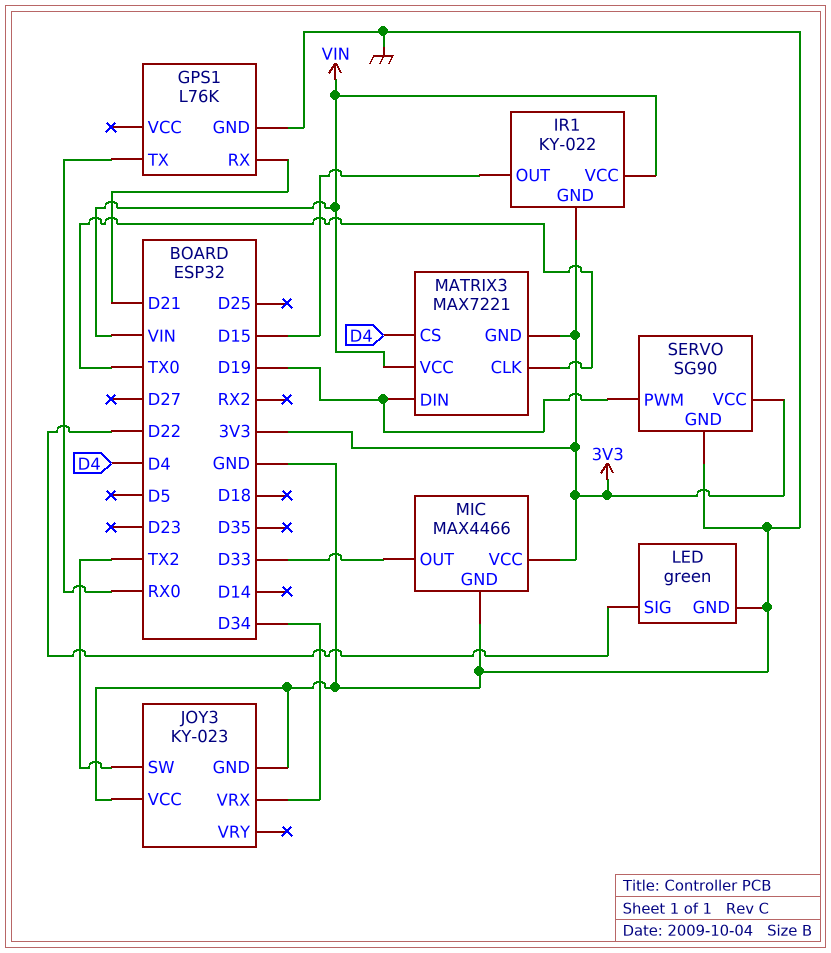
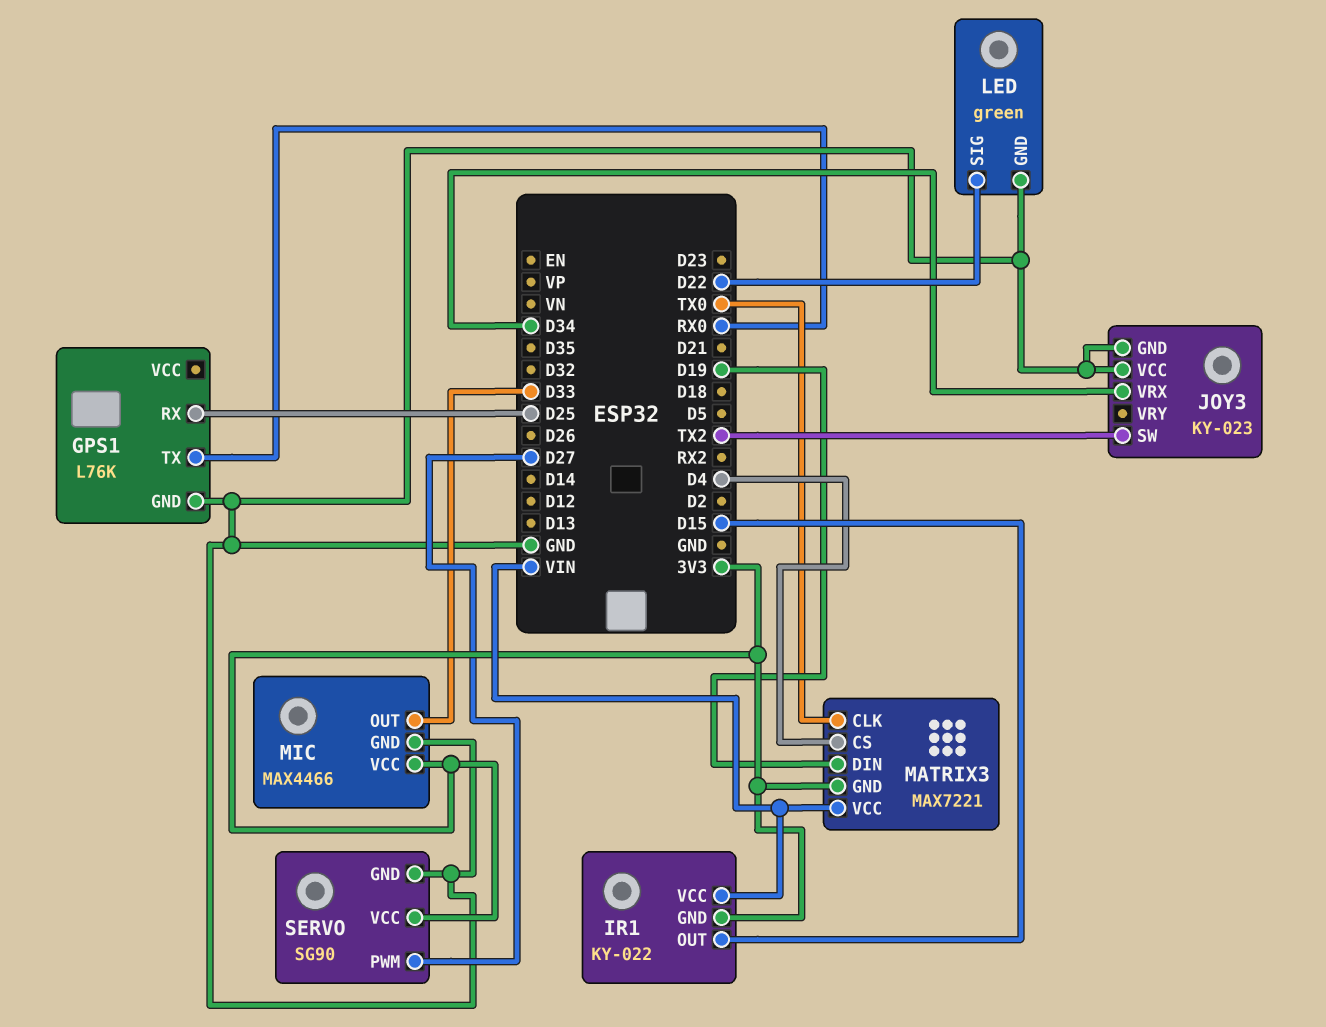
GPS1 pin RX: D21 -> D25
SERVO pin PWM: D19 -> D27

